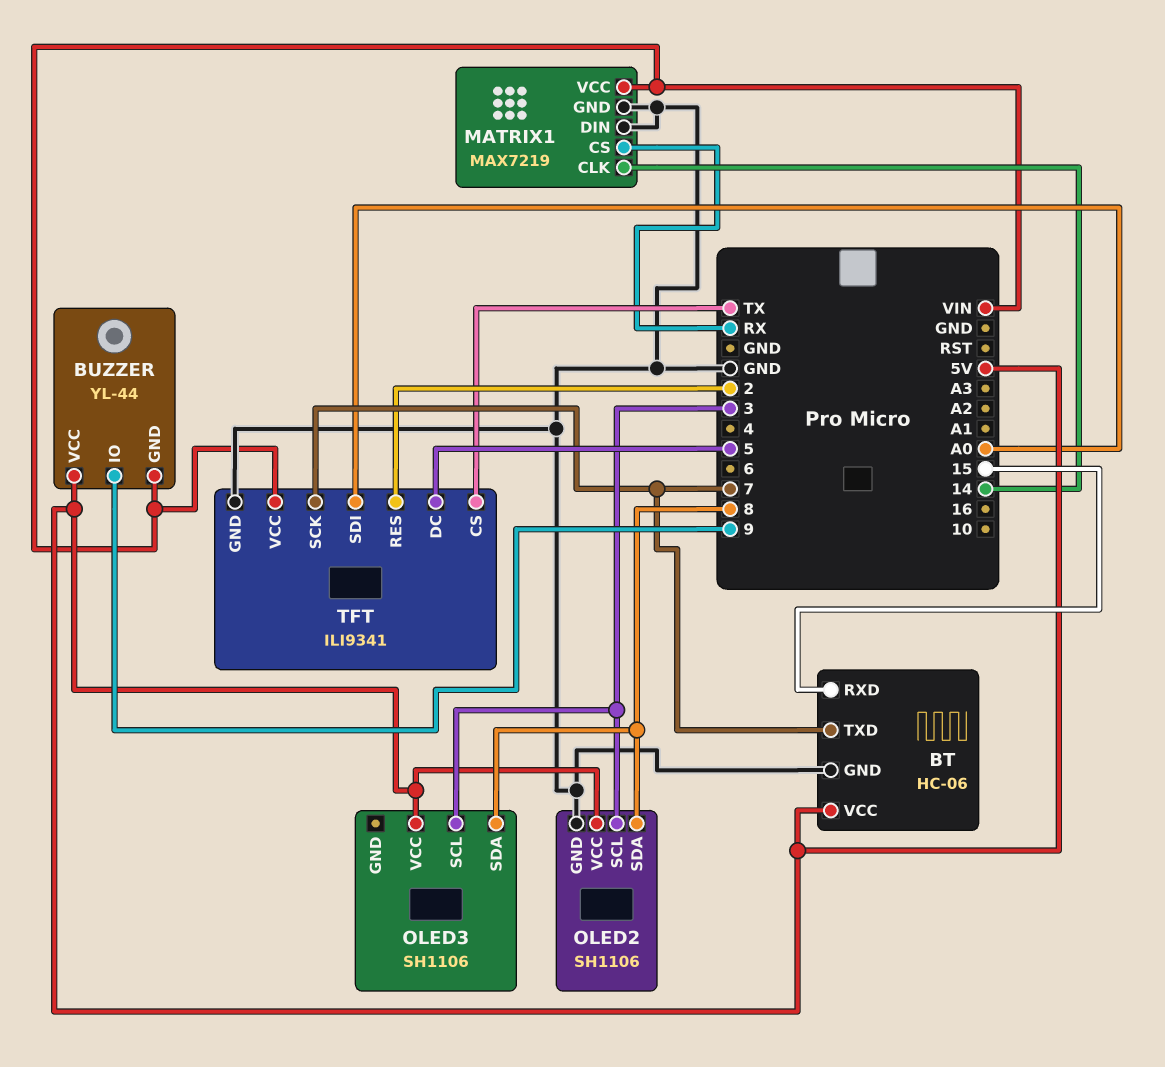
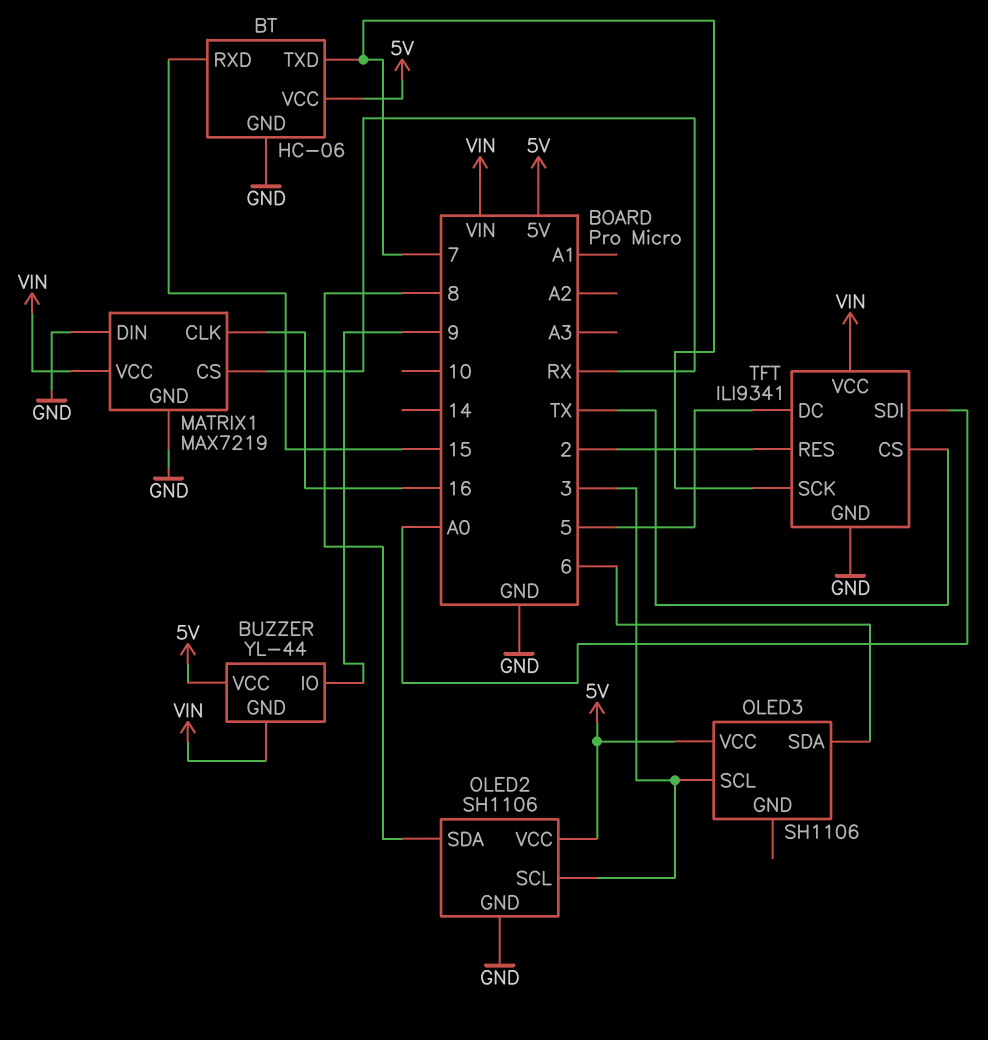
MATRIX1 pin CLK: 14 -> 16
OLED3 pin SDA: 8 -> 6

